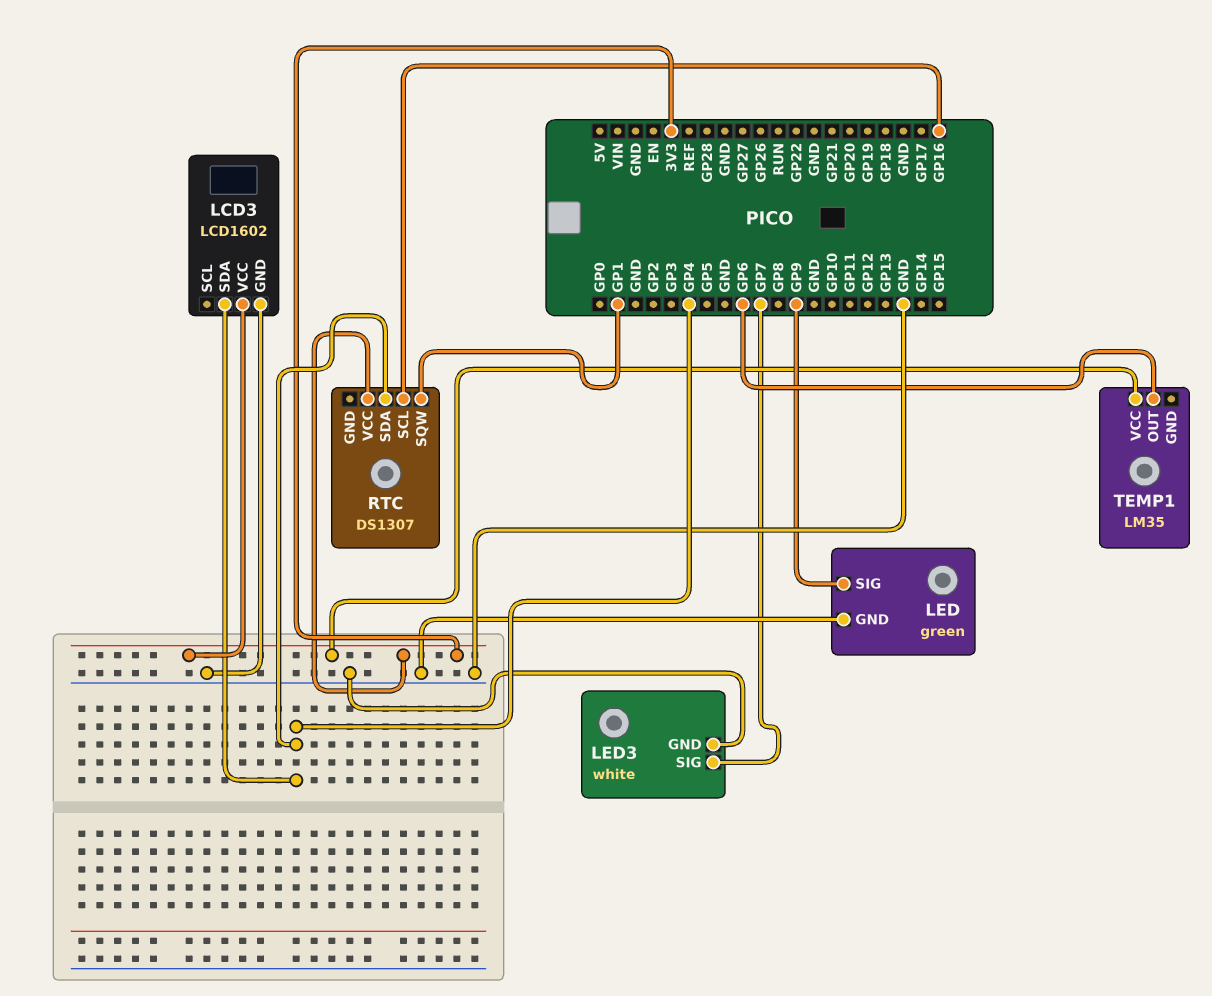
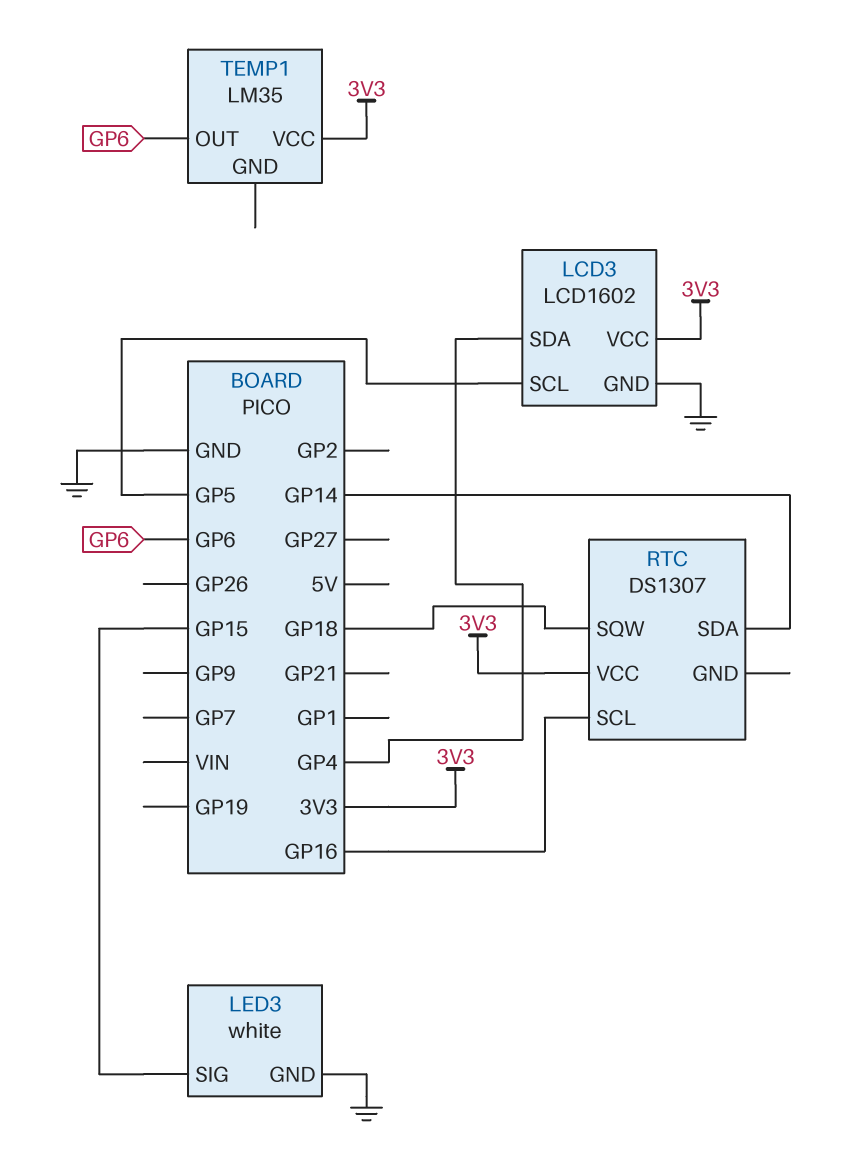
LCD3 pin SCL: none -> GP5
LED: green -> none
LED pin GND: GND -> none
LED pin SIG: GP9 -> none
LED3 pin SIG: GP7 -> GP15
RTC pin SDA: GP4 -> GP14
RTC pin SQW: GP1 -> GP18

